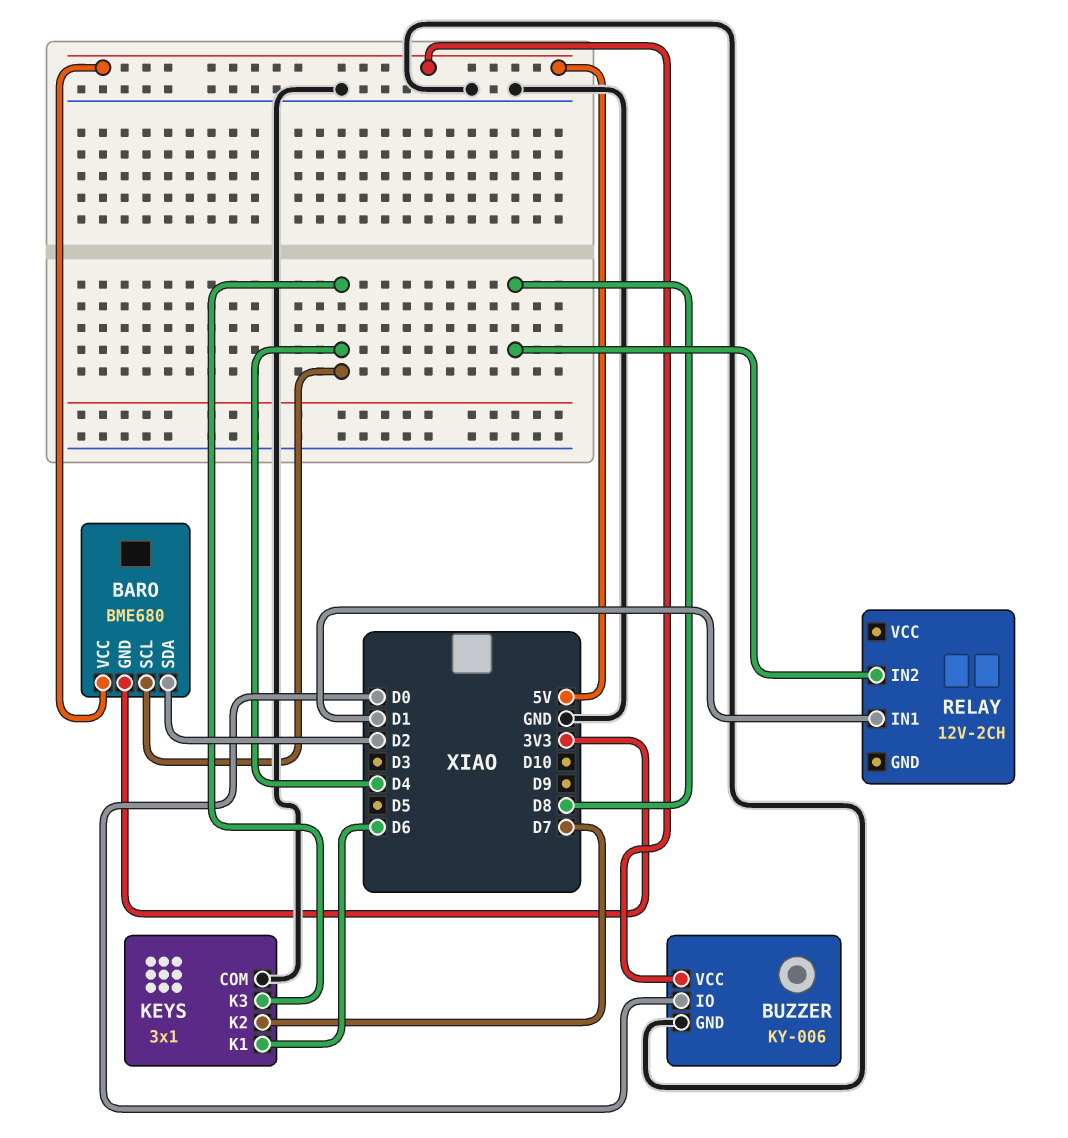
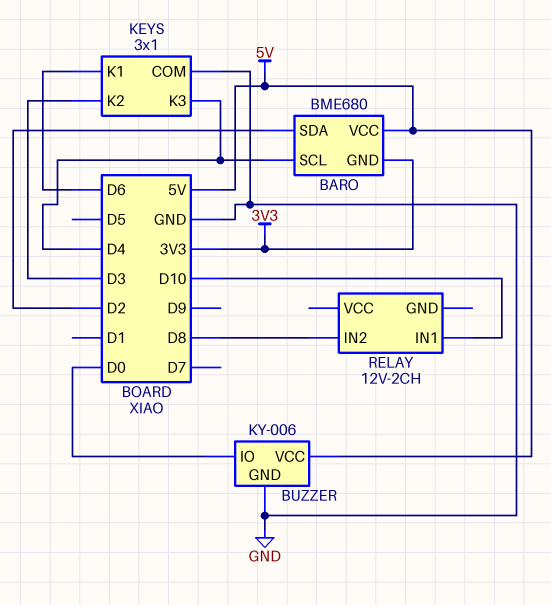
KEYS pin K2: D7 -> D3
RELAY pin IN1: D1 -> D10

